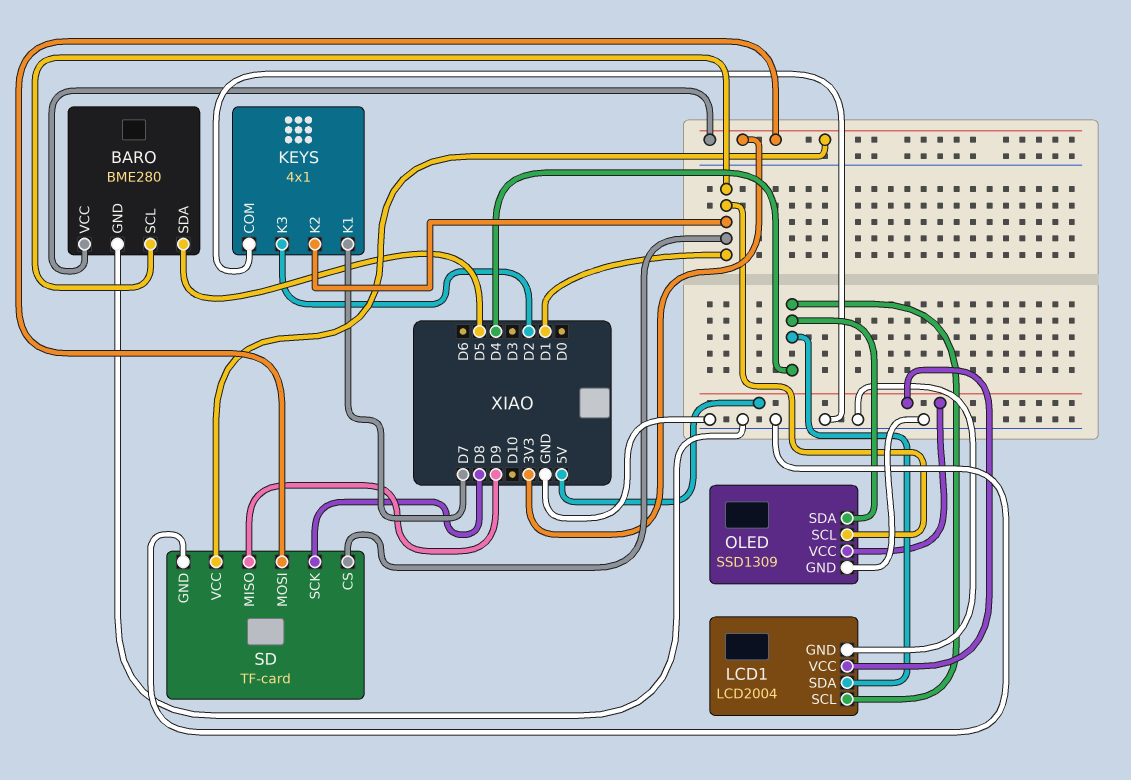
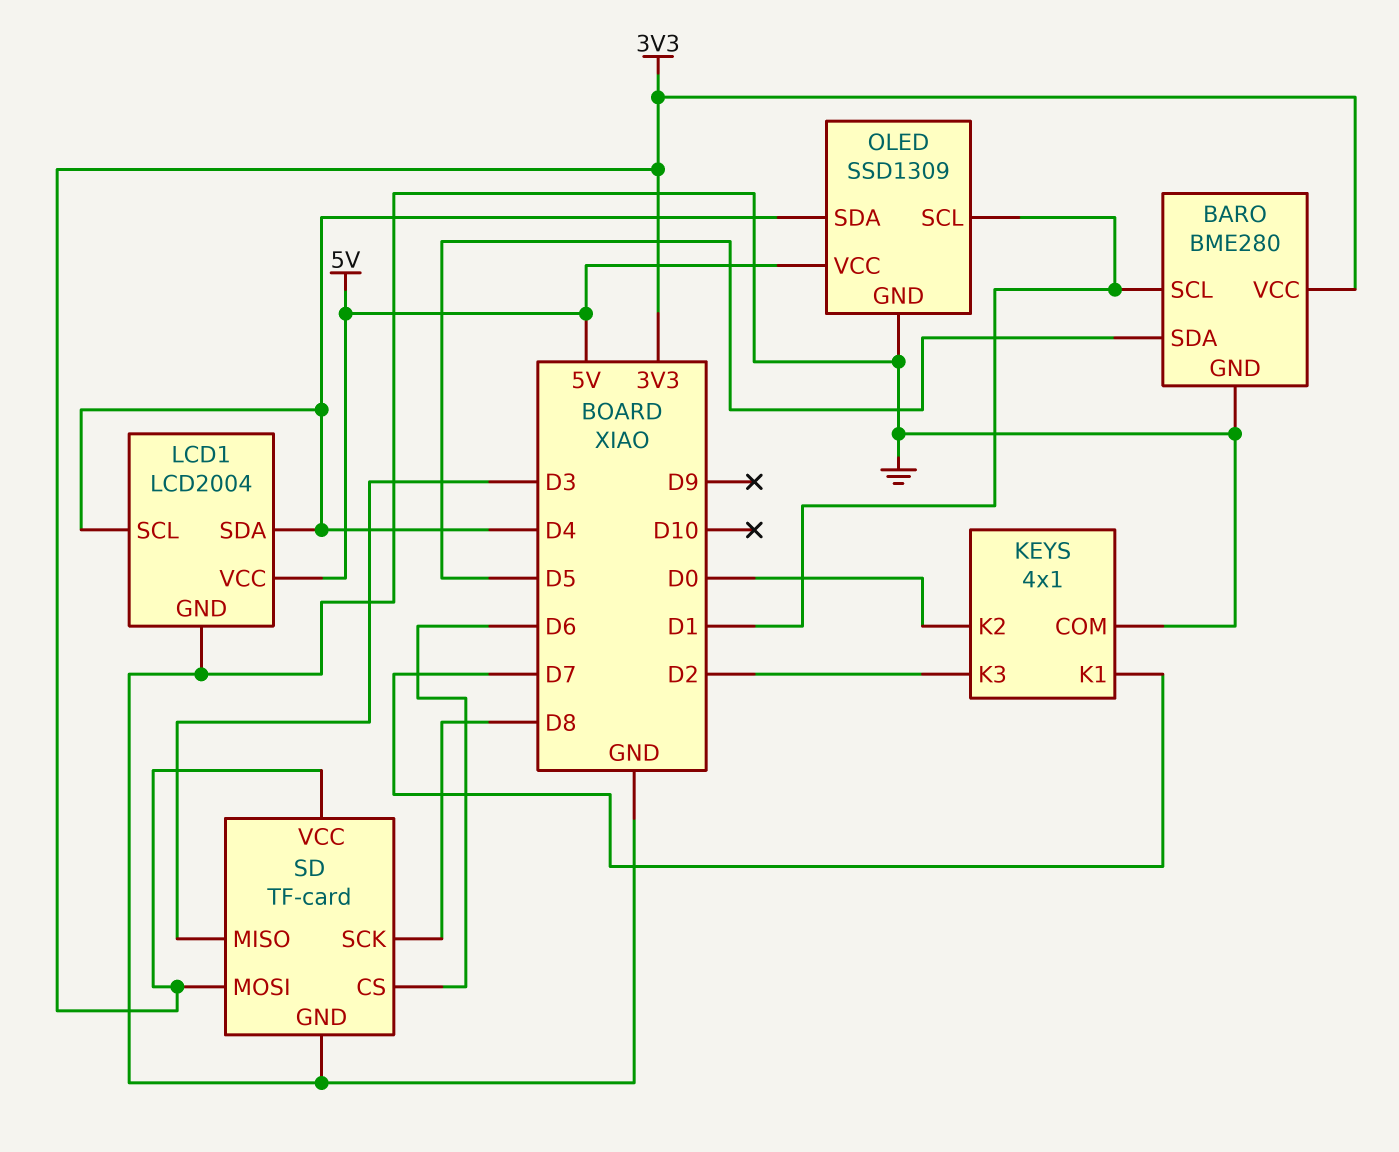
KEYS pin K2: D1 -> D0
SD pin CS: D1 -> D6
SD pin MISO: D9 -> D3

